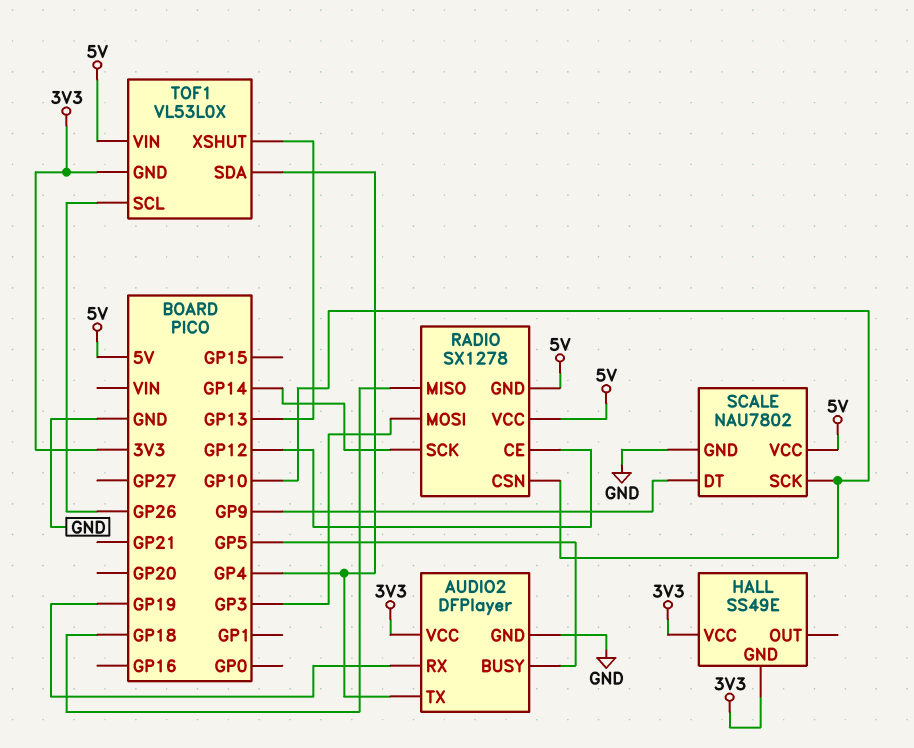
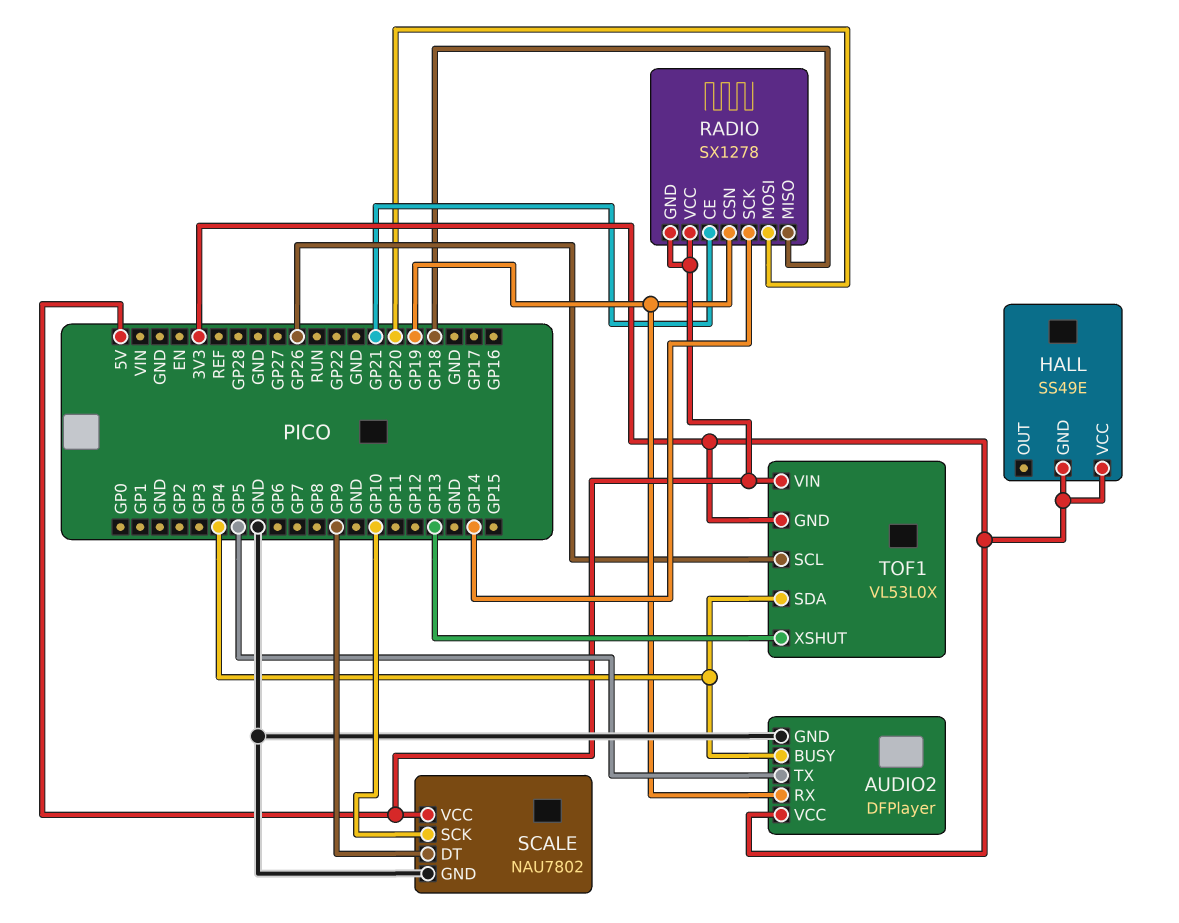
AUDIO2 pin BUSY: GP5 -> GP4
AUDIO2 pin TX: GP4 -> GP5
RADIO pin CE: GP12 -> GP21
RADIO pin CSN: GP10 -> GP19
RADIO pin MOSI: GP3 -> GP20

